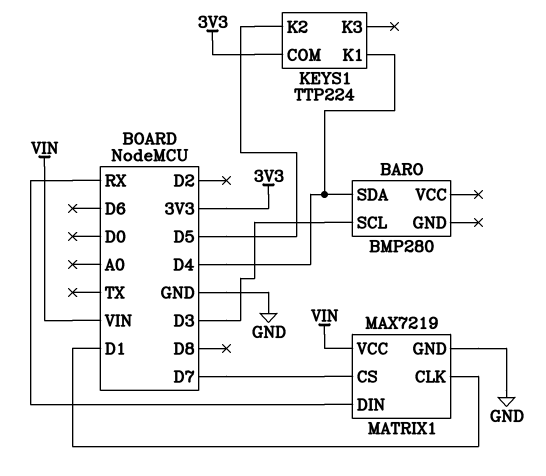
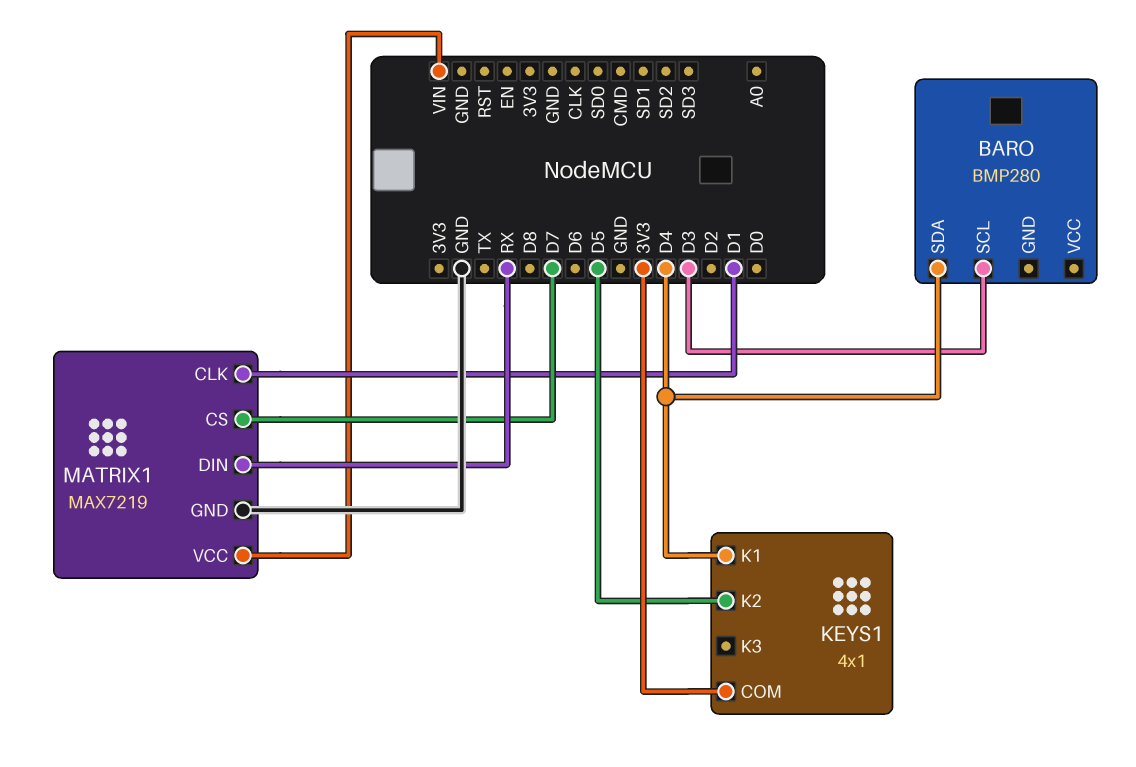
KEYS1: TTP224 -> 4x1

